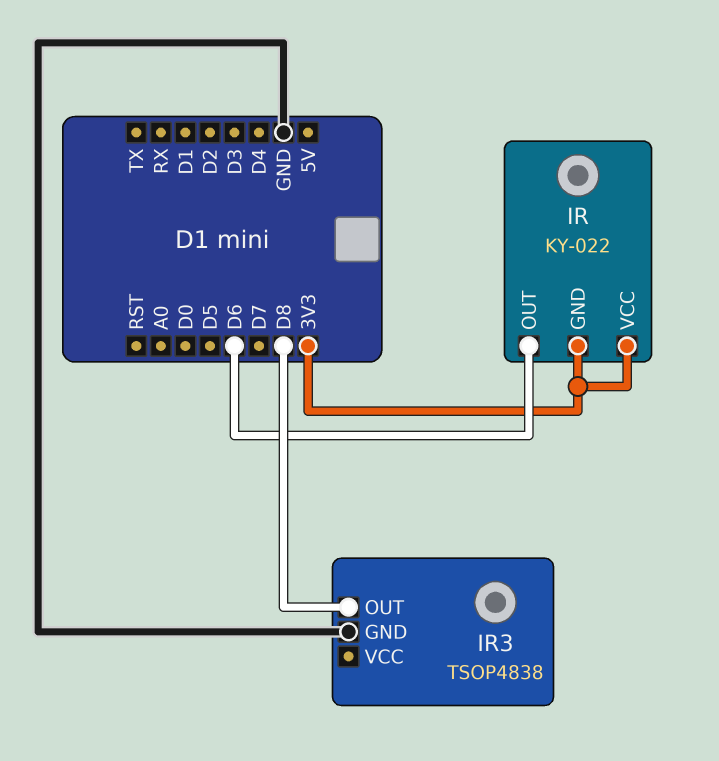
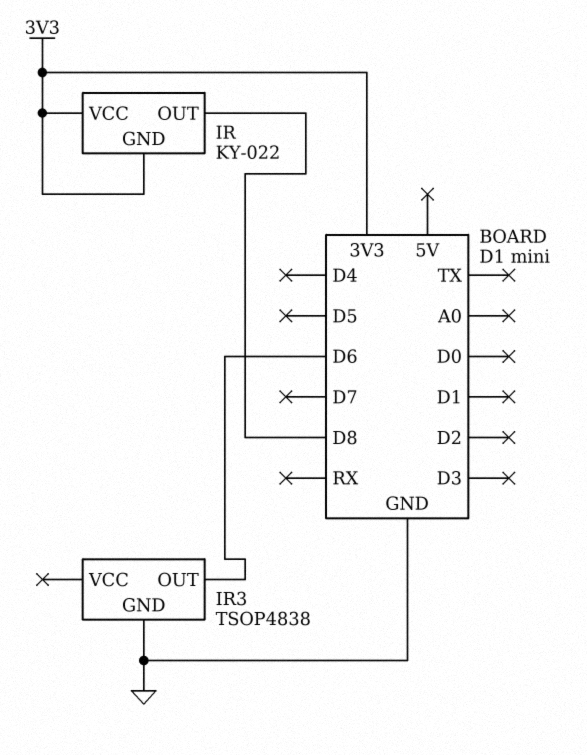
IR pin OUT: D6 -> D8
IR3 pin OUT: D8 -> D6

